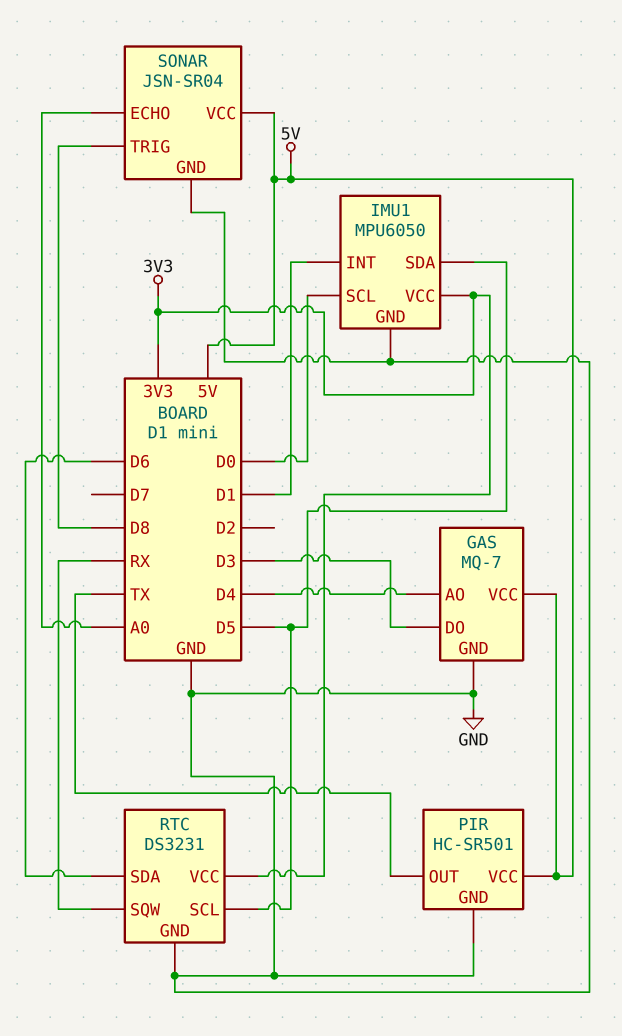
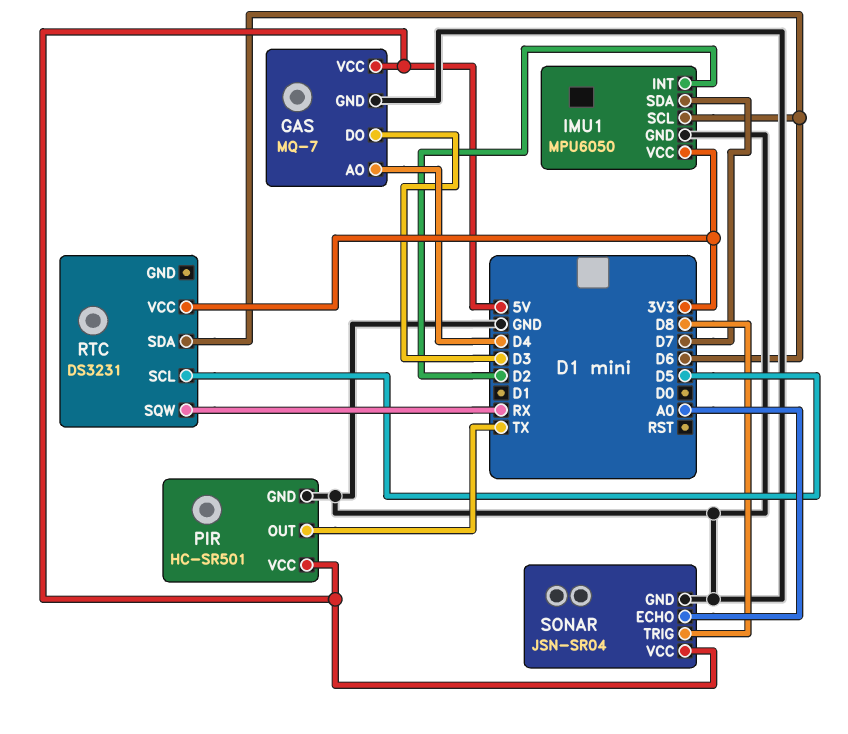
IMU1 pin INT: D1 -> D2
IMU1 pin SCL: D0 -> D6
IMU1 pin SDA: D5 -> D7
RTC pin GND: GND -> none

